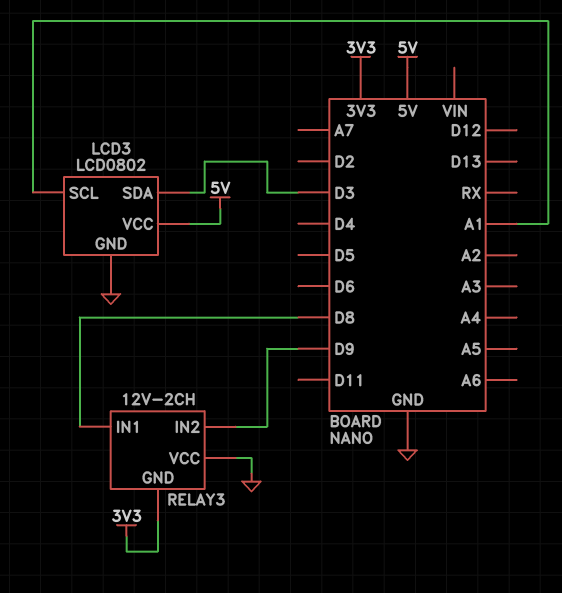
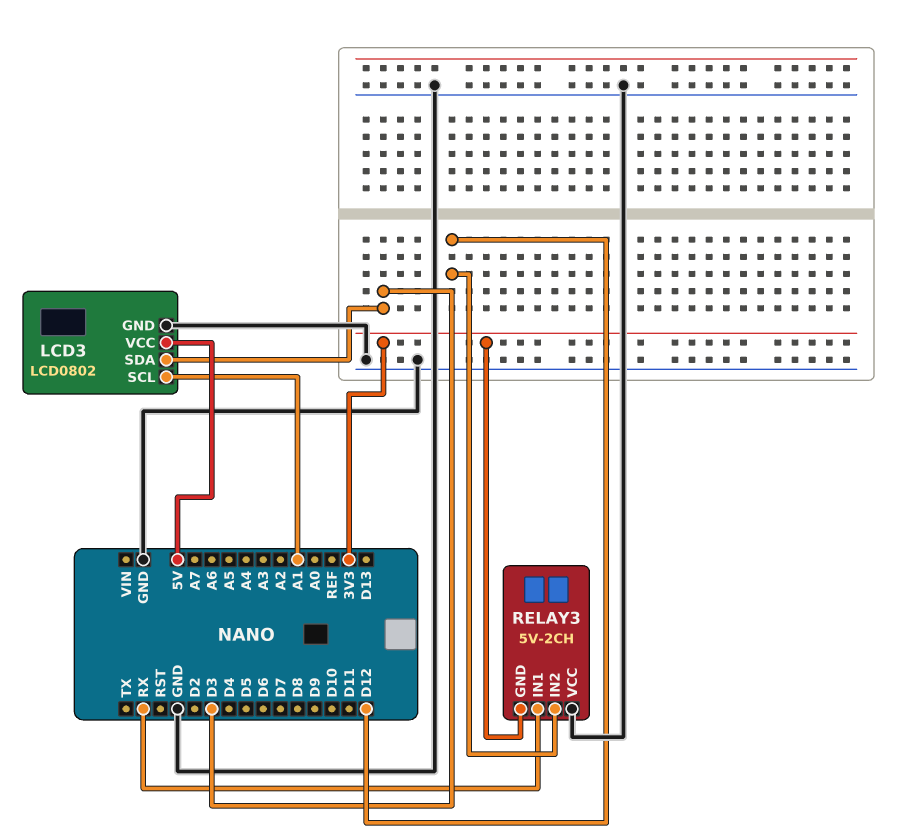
RELAY3: 12V-2CH -> 5V-2CH
RELAY3 pin IN1: D8 -> RX
RELAY3 pin IN2: D9 -> D12

